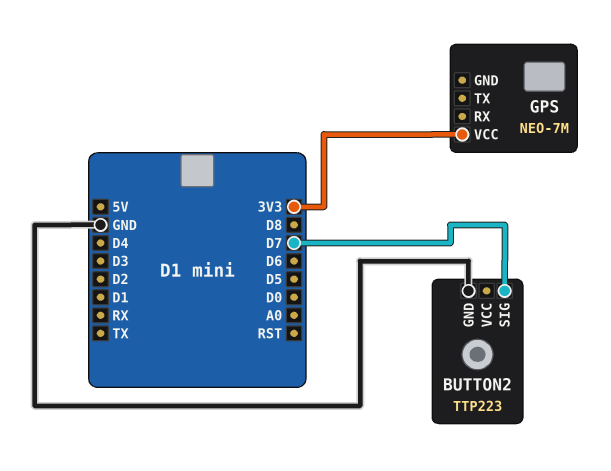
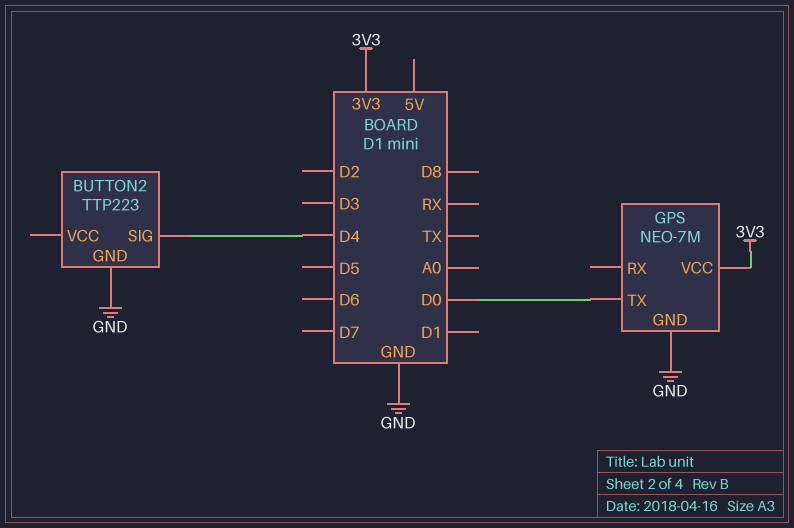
BUTTON2 pin SIG: D7 -> D4
GPS pin GND: none -> GND
GPS pin TX: none -> D0

